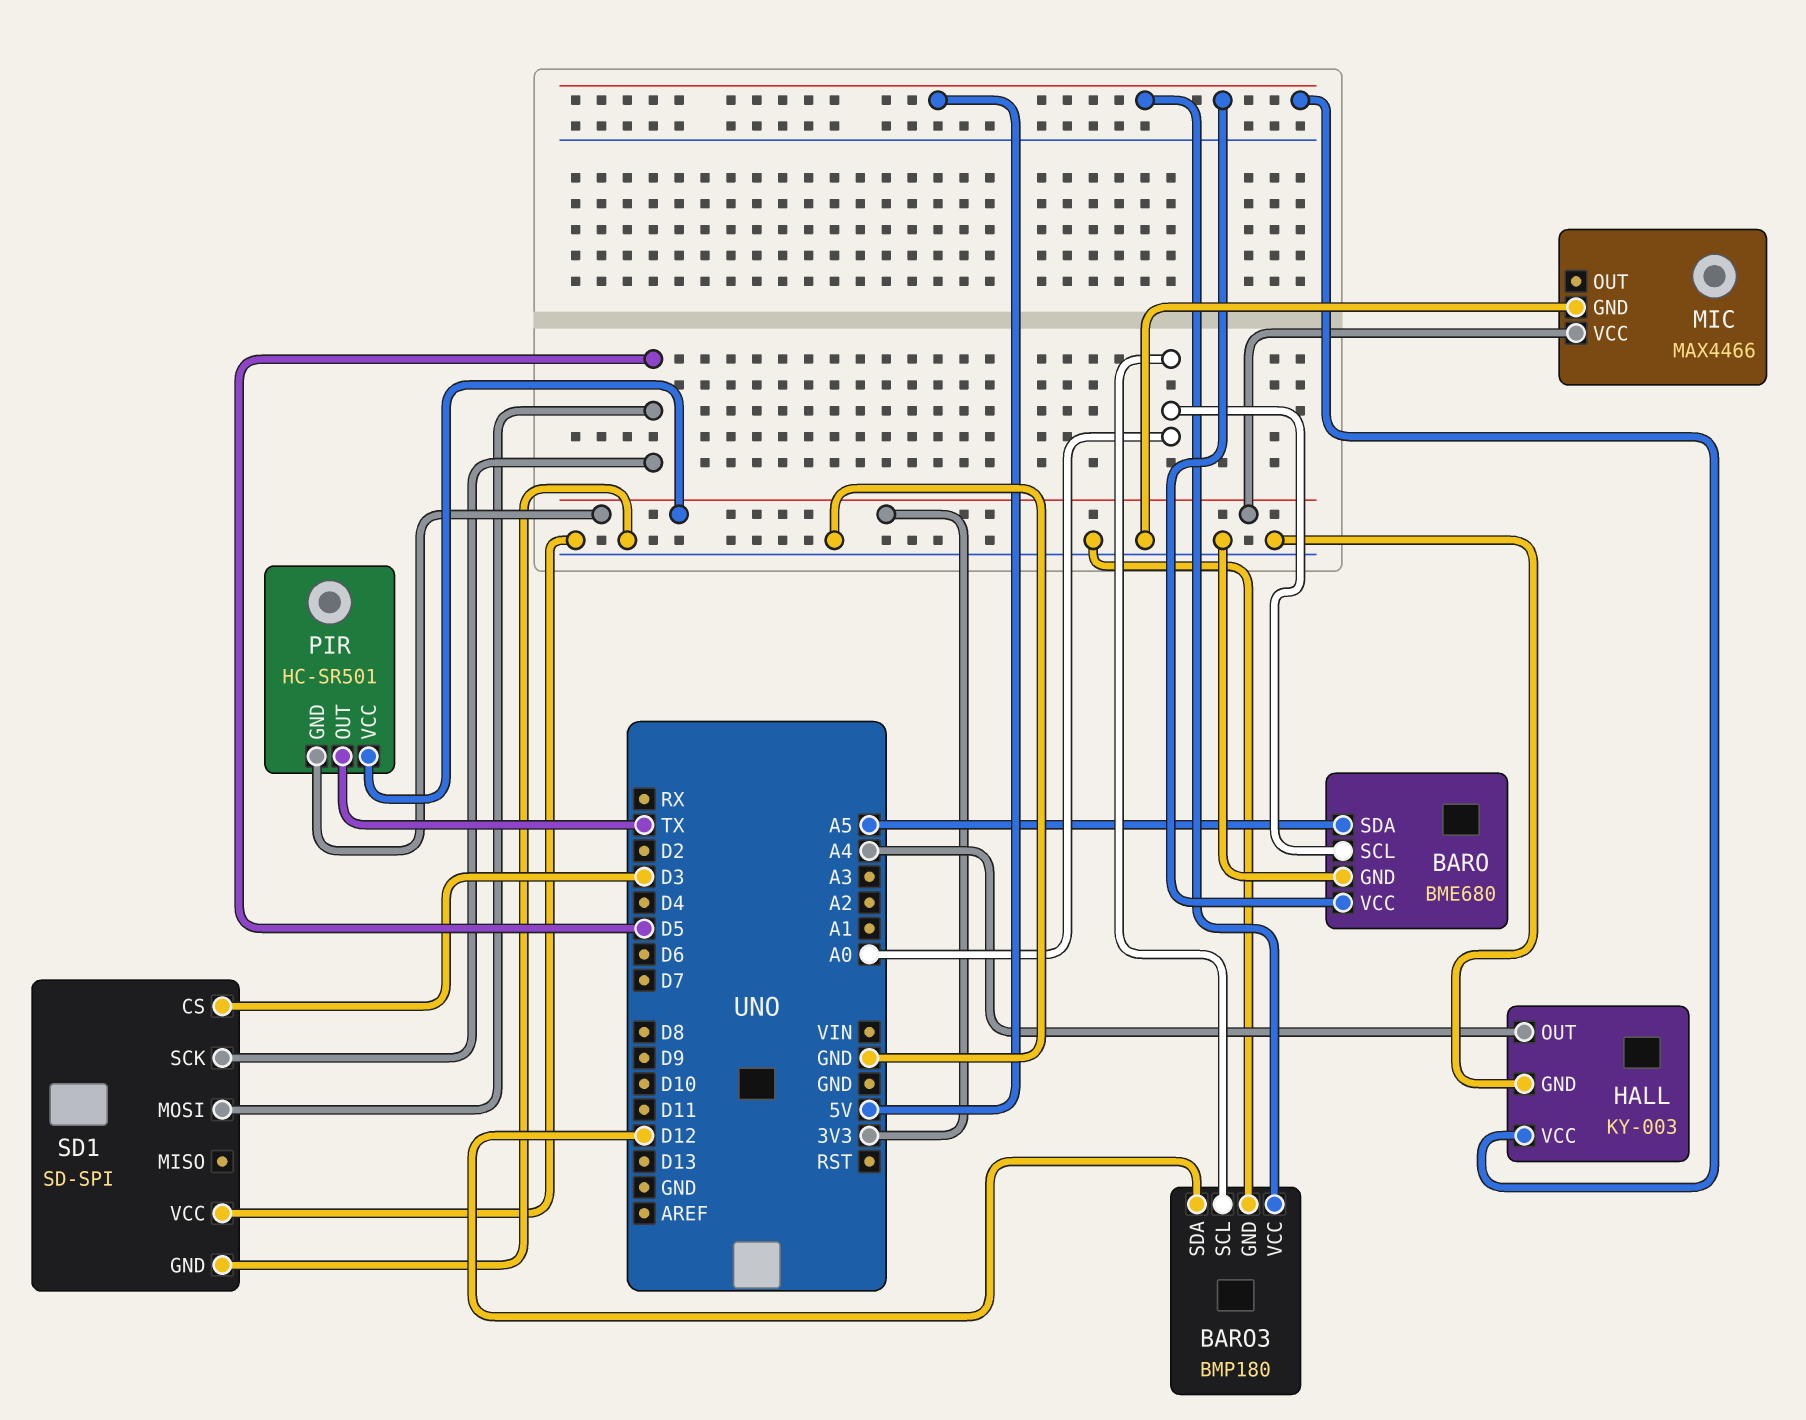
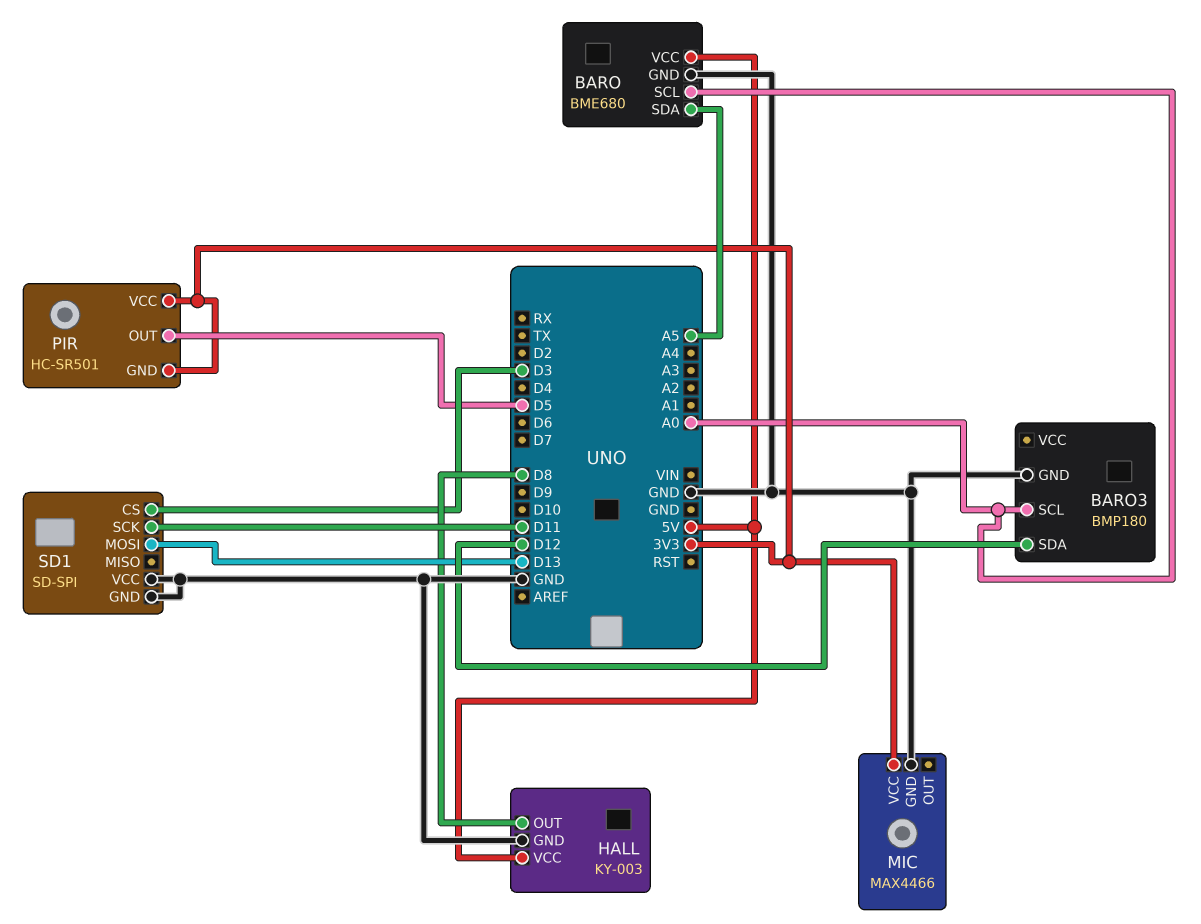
BARO3 pin VCC: 5V -> none
HALL pin OUT: A4 -> D8
PIR pin OUT: TX -> D5
SD1 pin MOSI: D5 -> D13
SD1 pin SCK: D5 -> D11

